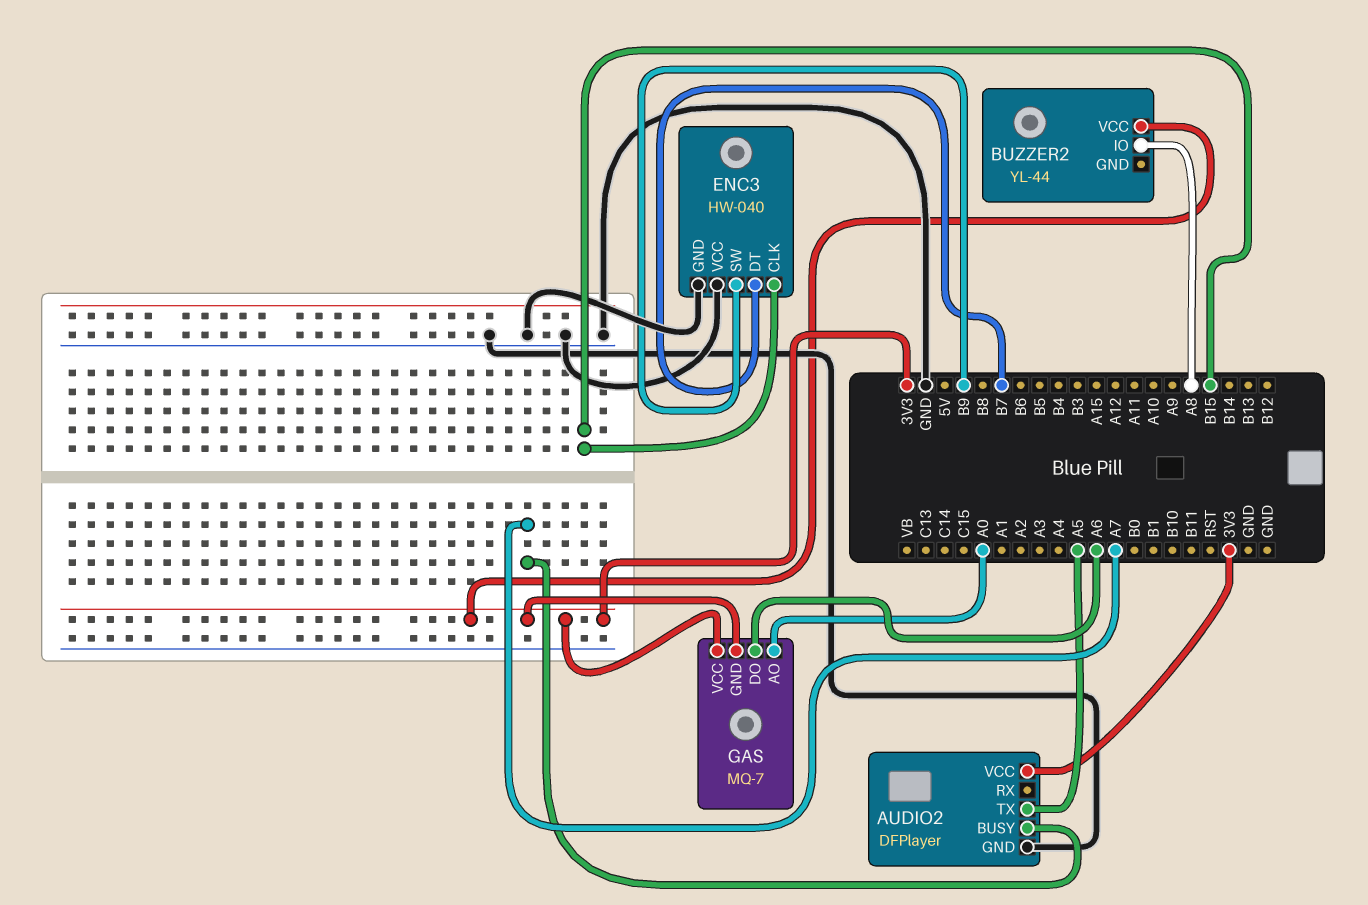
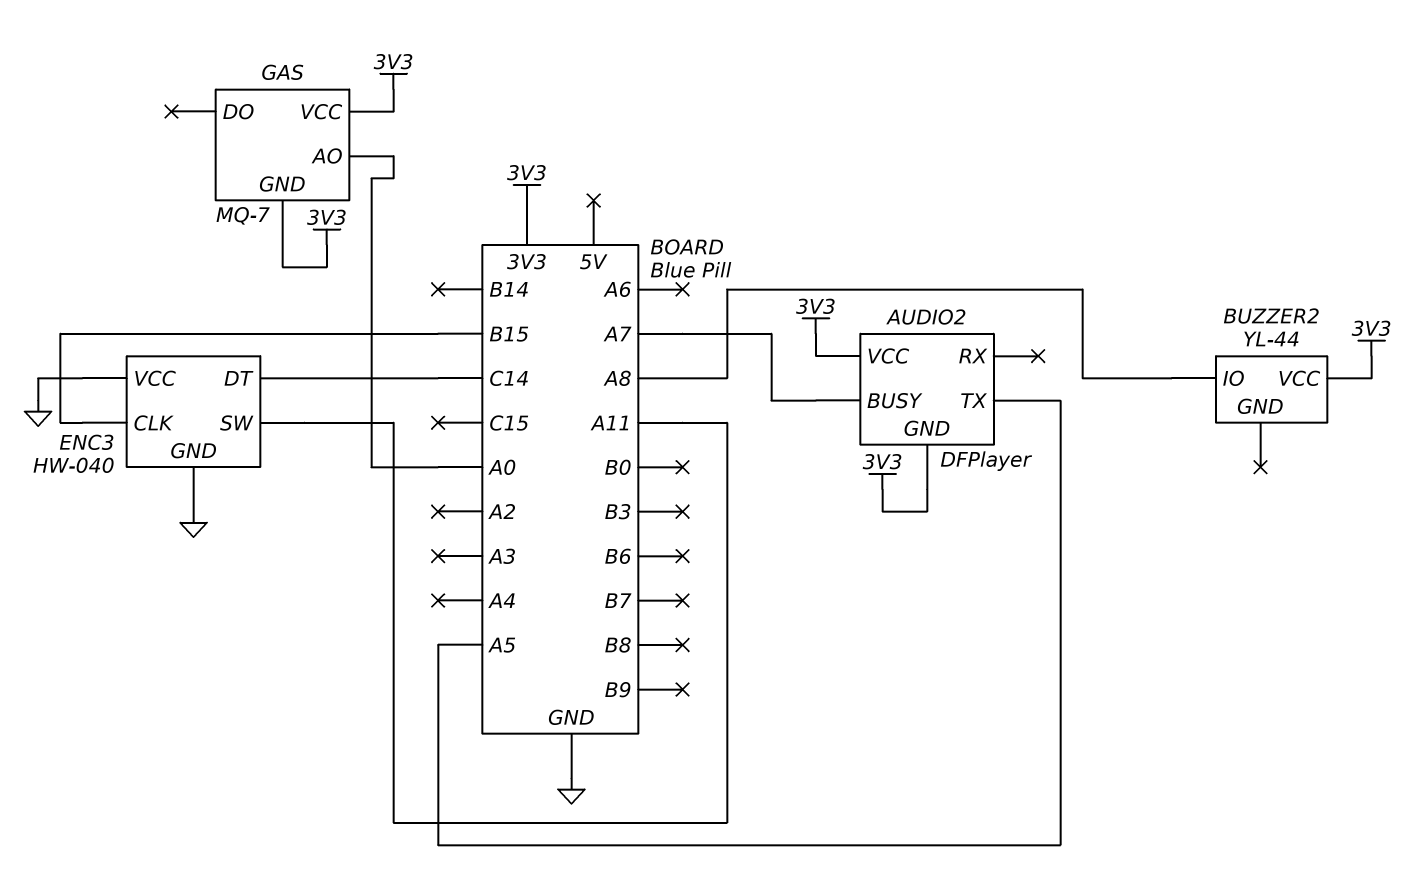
AUDIO2 pin GND: GND -> 3V3
ENC3 pin DT: B7 -> C14
ENC3 pin SW: B9 -> A11
GAS pin DO: A6 -> none

